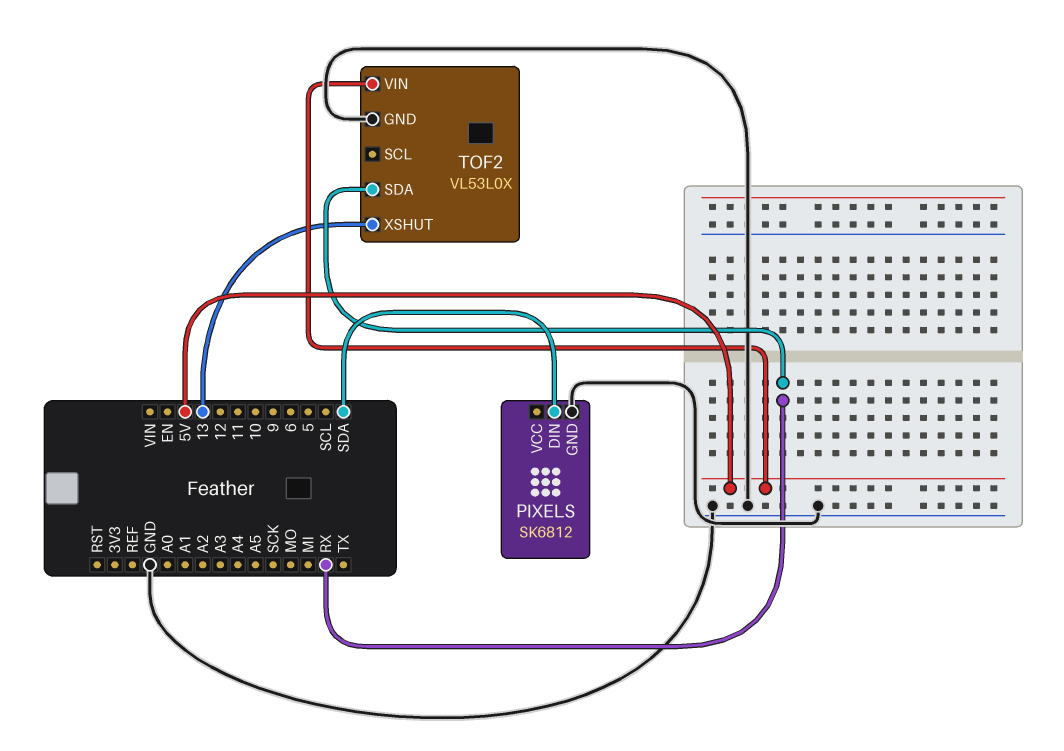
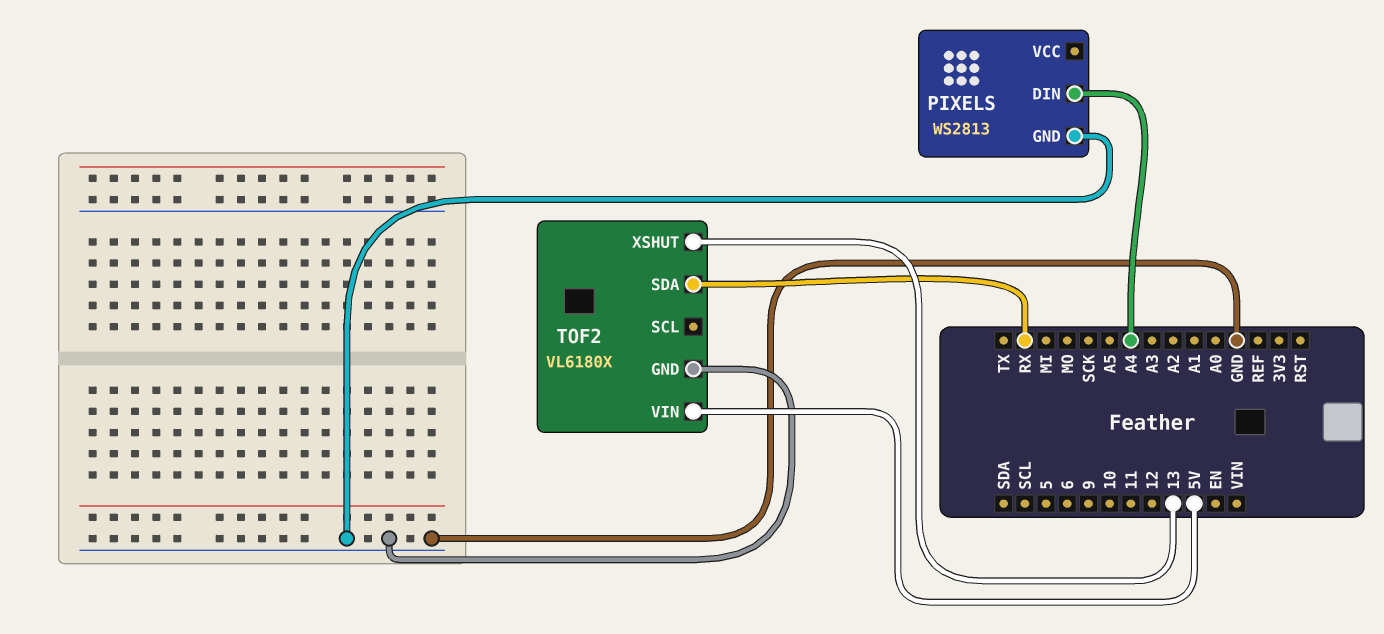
PIXELS: SK6812 -> WS2813
PIXELS pin DIN: SDA -> A4
TOF2: VL53L0X -> VL6180X

